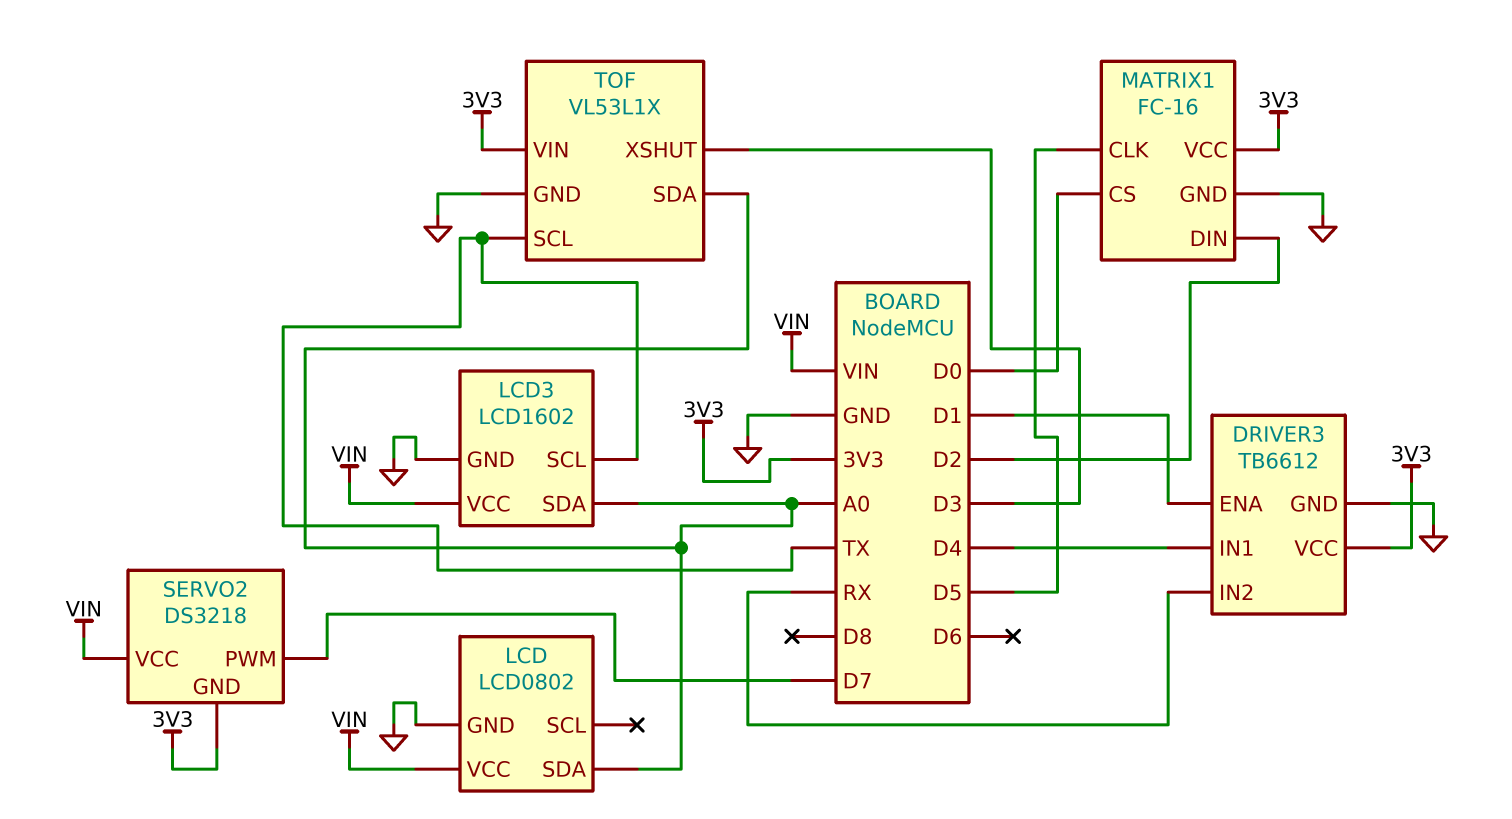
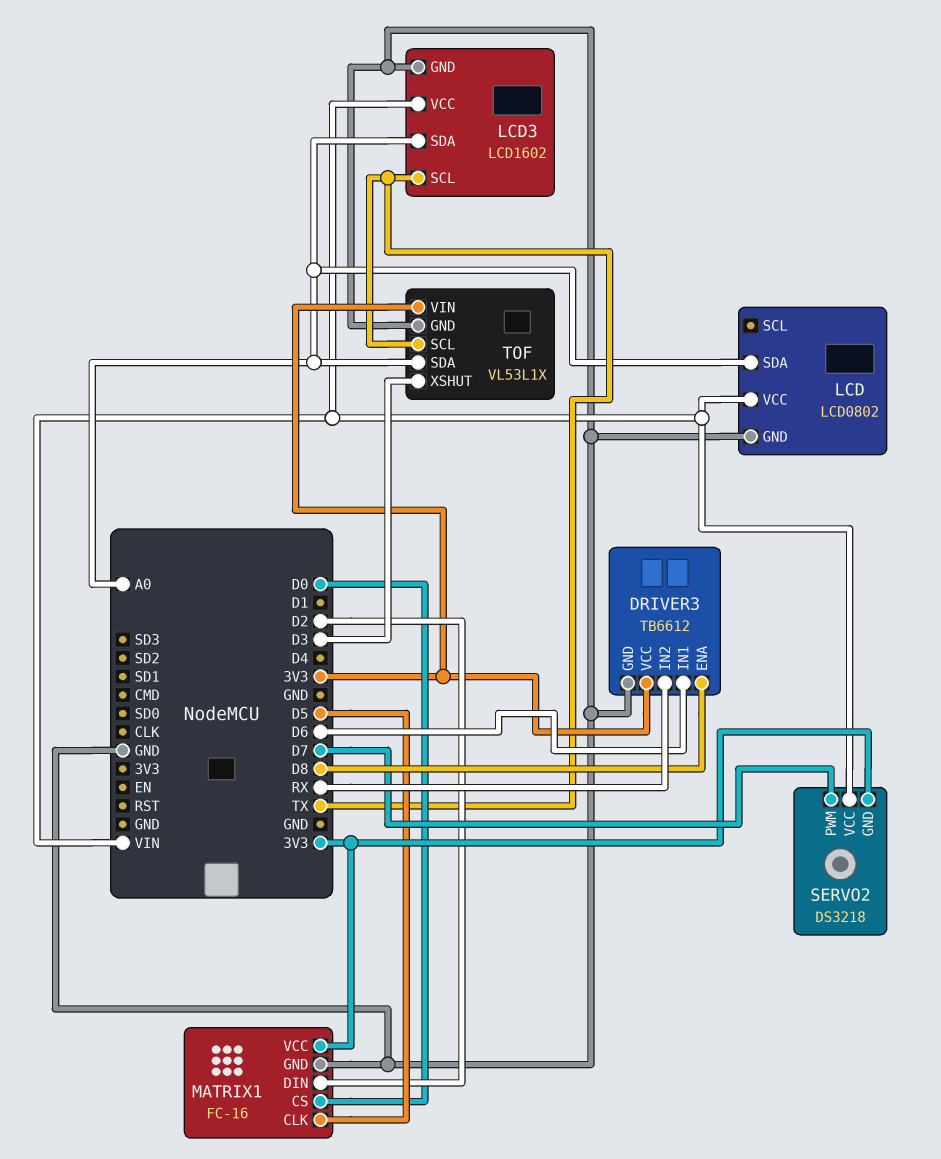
DRIVER3 pin ENA: D1 -> D8
DRIVER3 pin IN1: D4 -> D6

